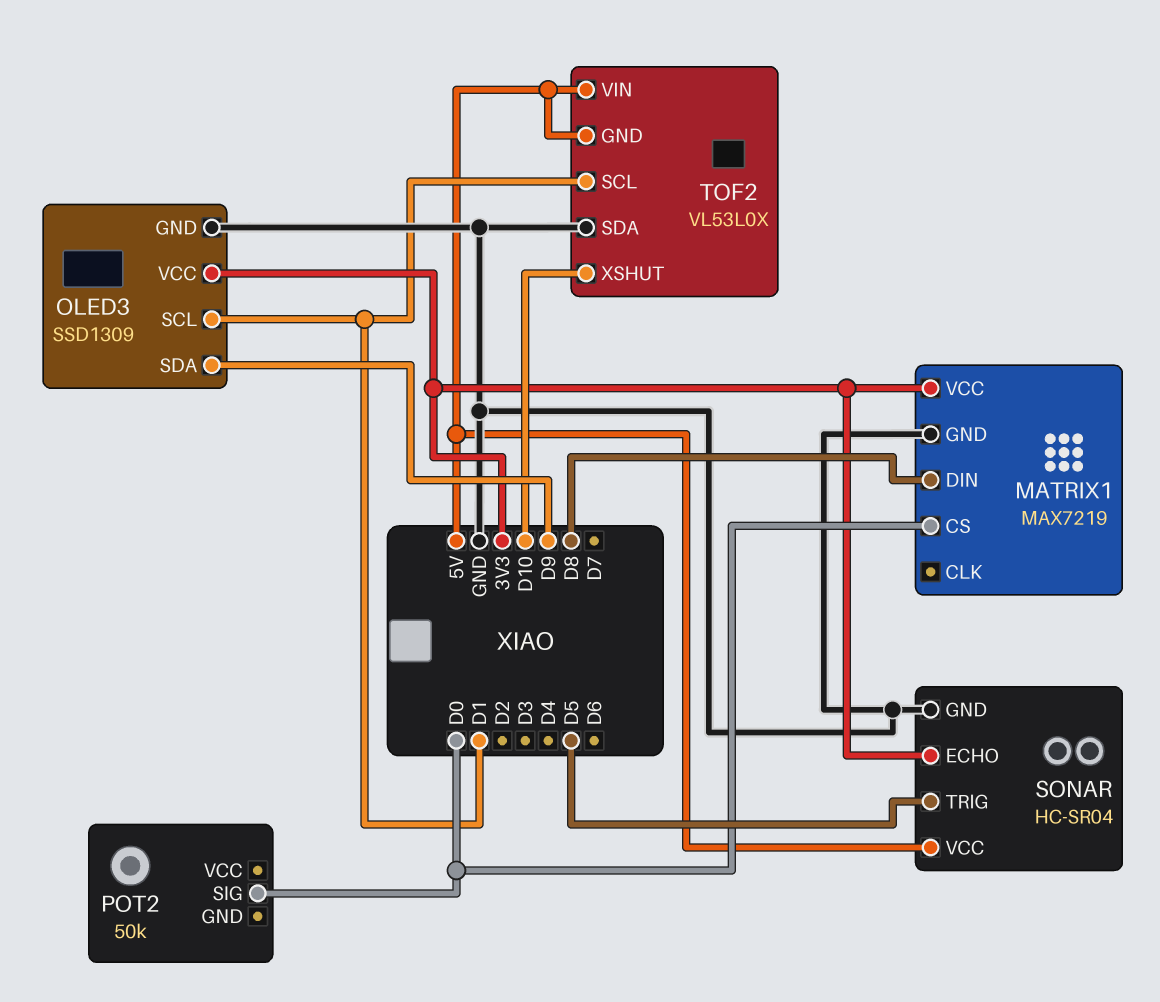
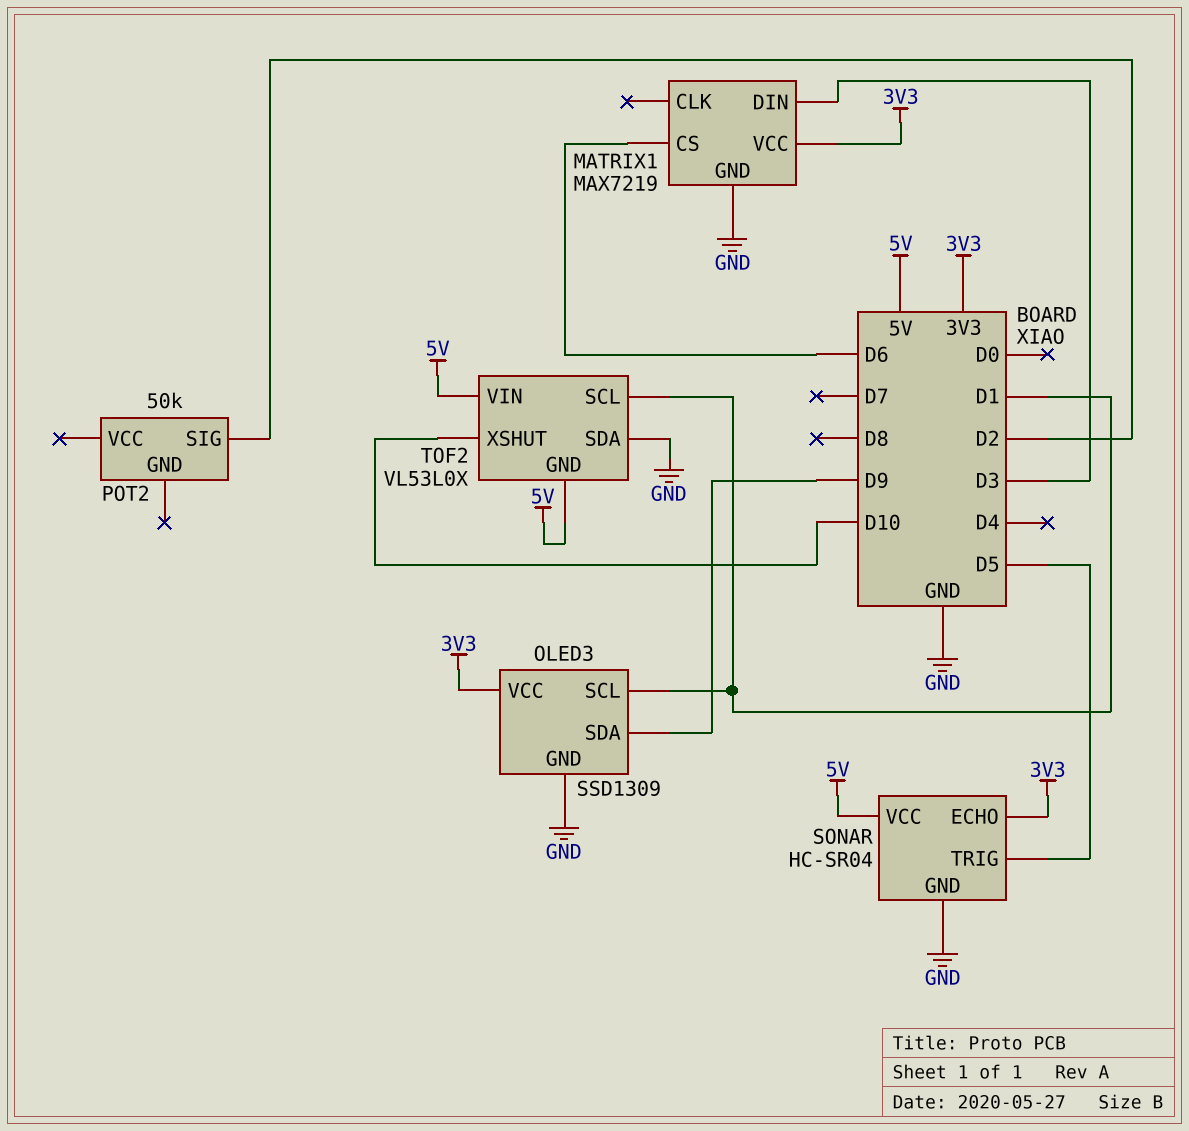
MATRIX1 pin CS: D0 -> D6
MATRIX1 pin DIN: D8 -> D3
POT2 pin SIG: D0 -> D2

